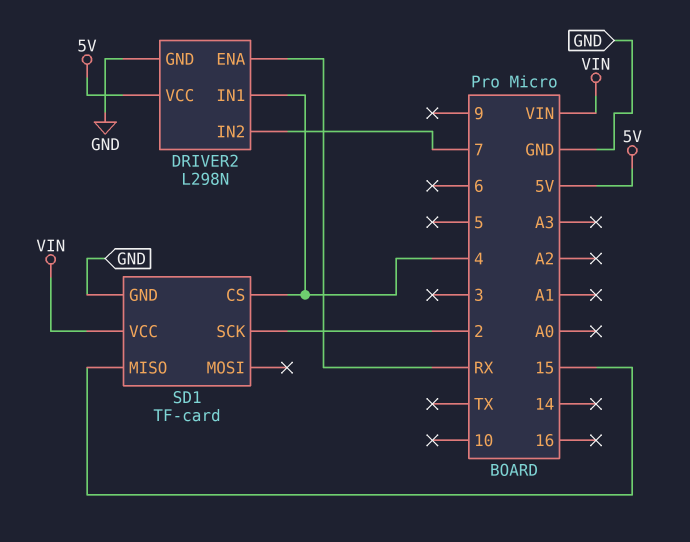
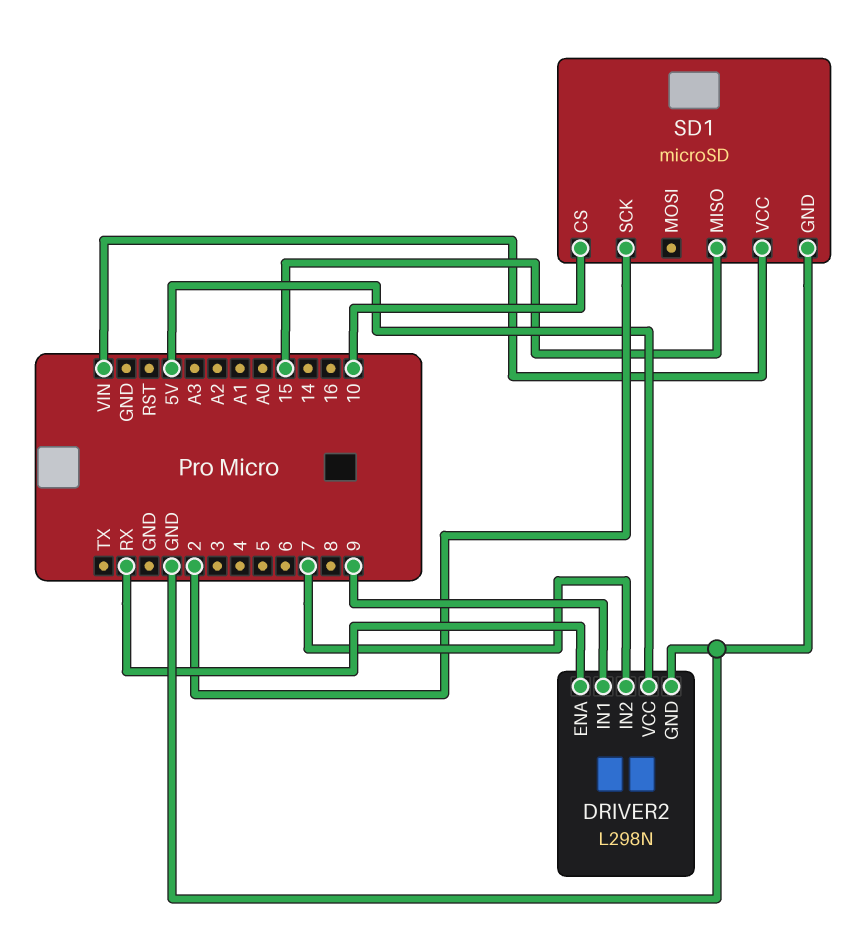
DRIVER2 pin IN1: 4 -> 9
SD1: TF-card -> microSD
SD1 pin CS: 4 -> 10

